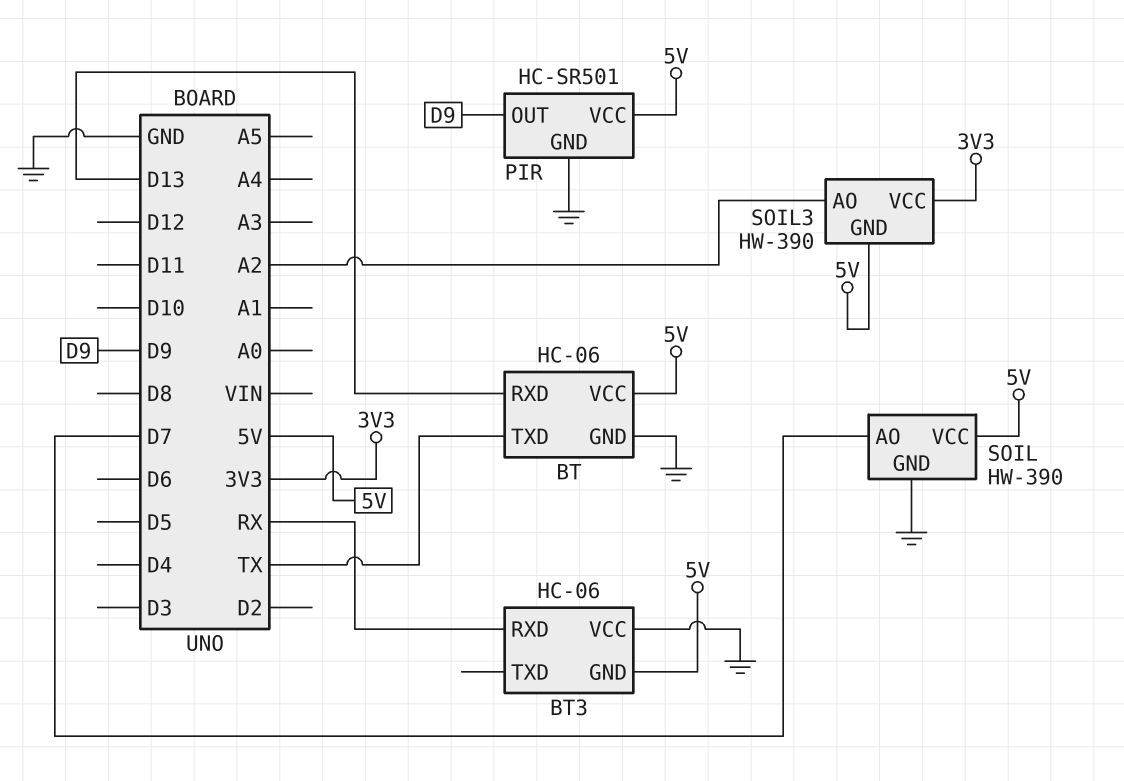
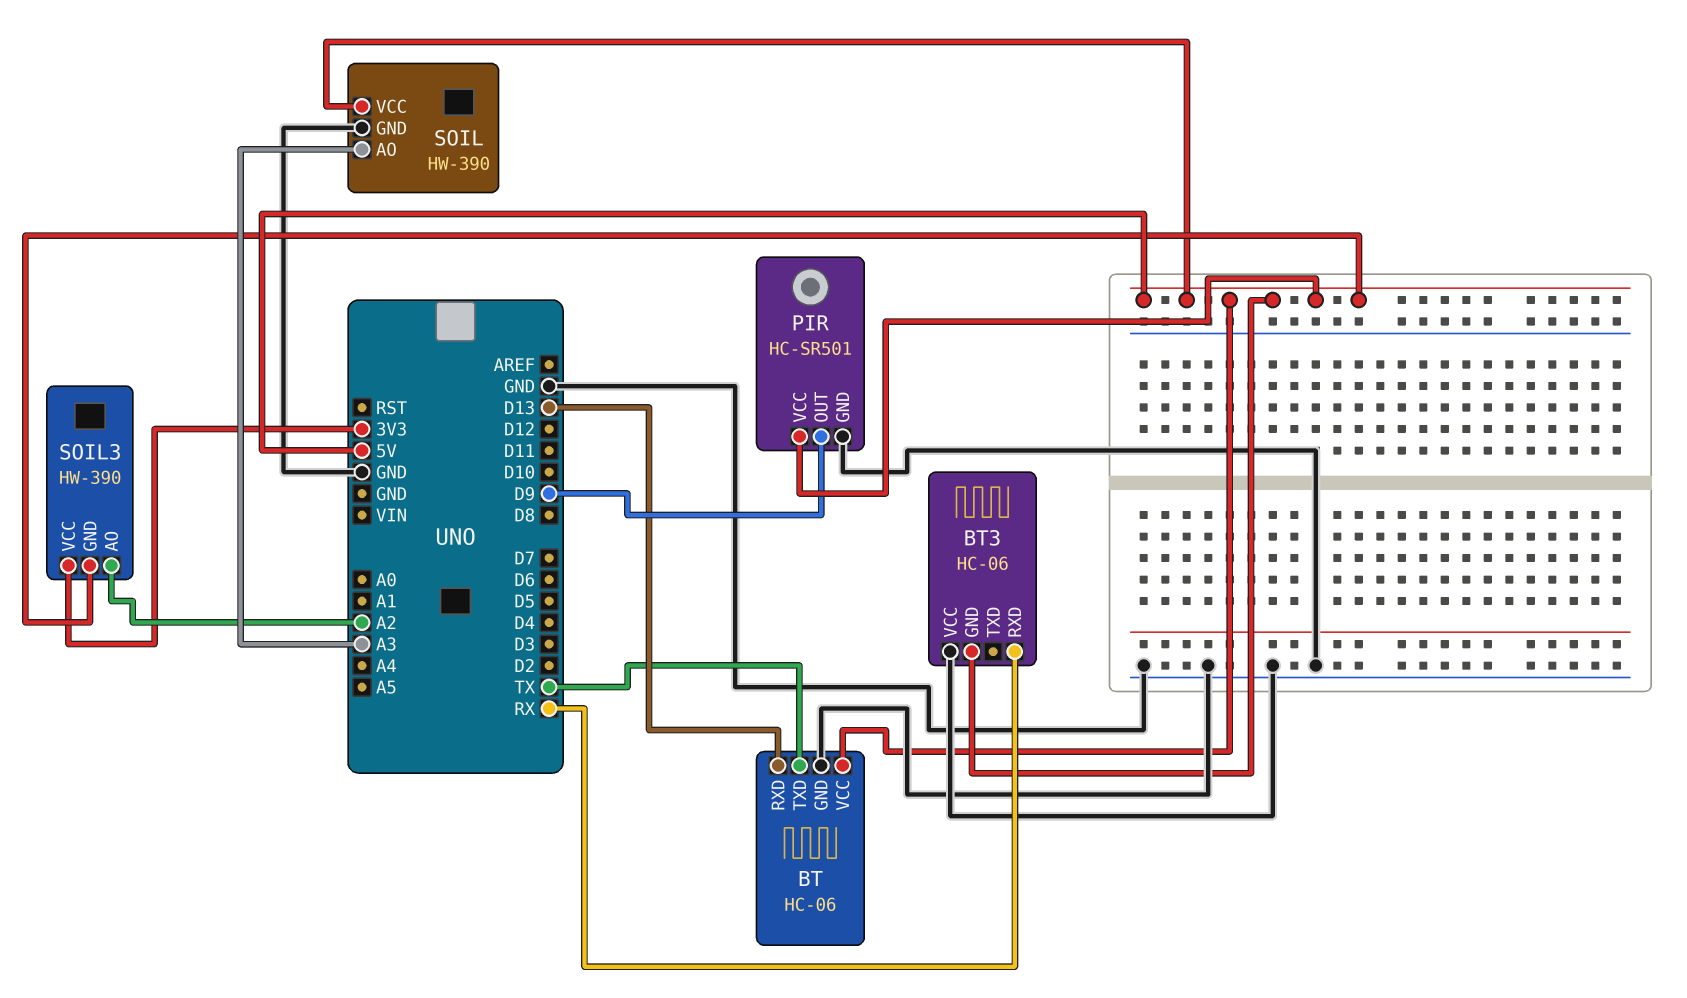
SOIL pin AO: D7 -> A3

